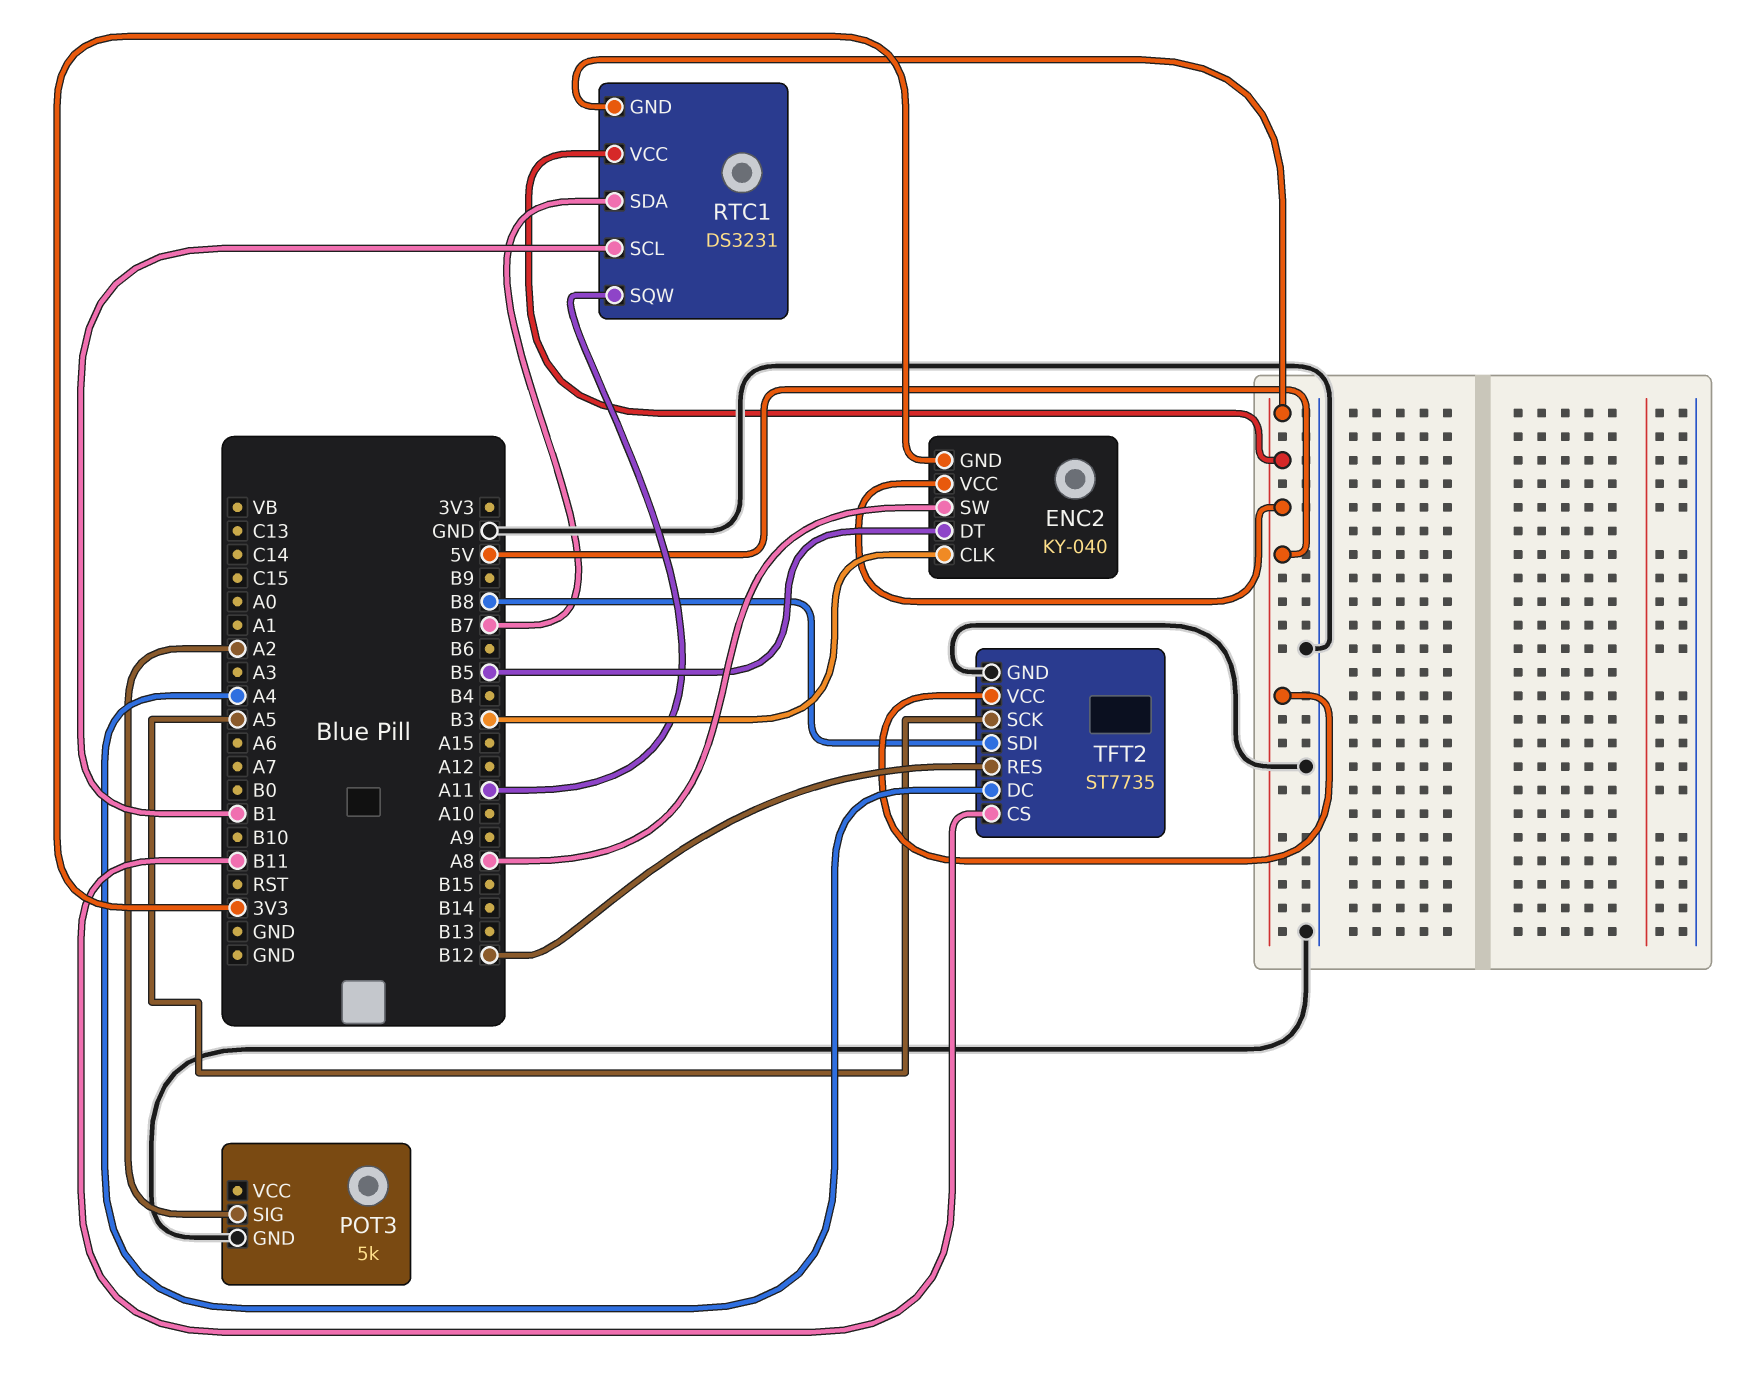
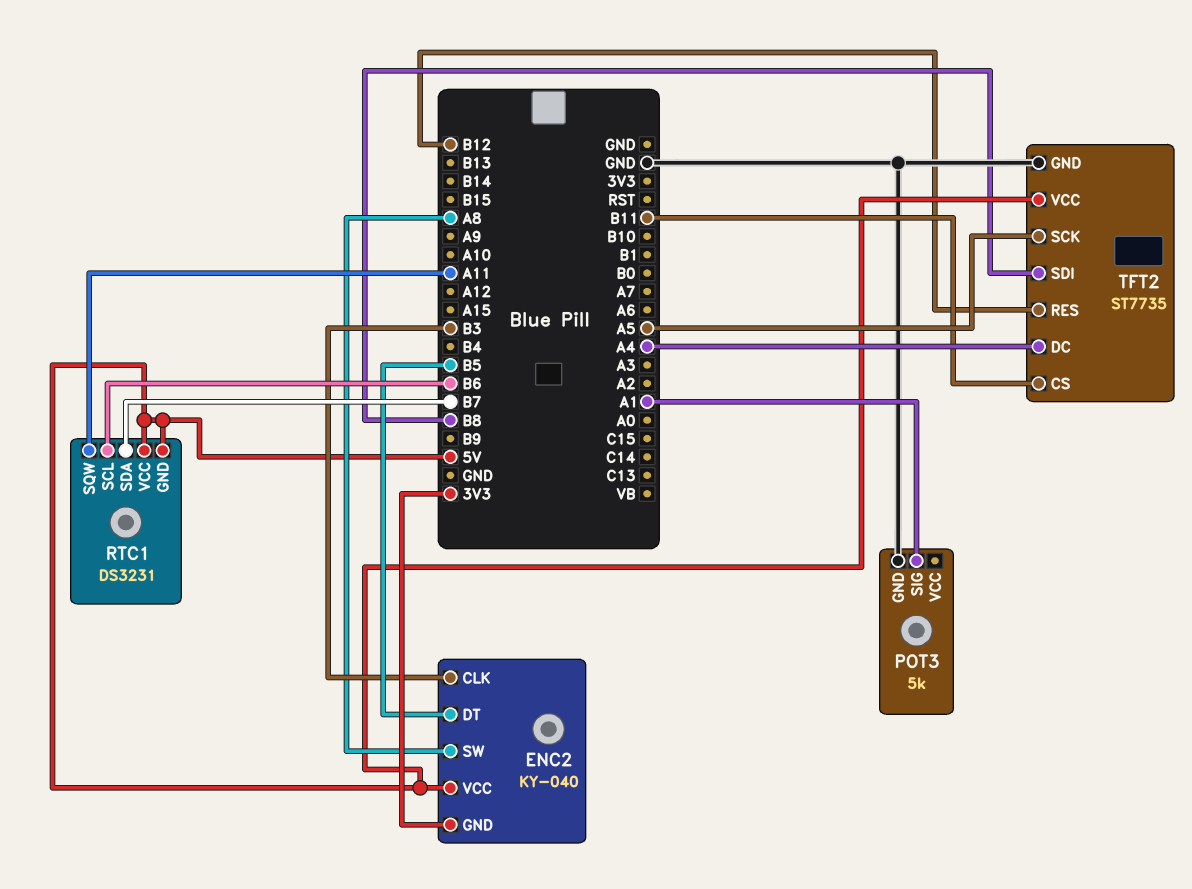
POT3 pin SIG: A2 -> A1
RTC1 pin SCL: B1 -> B6

